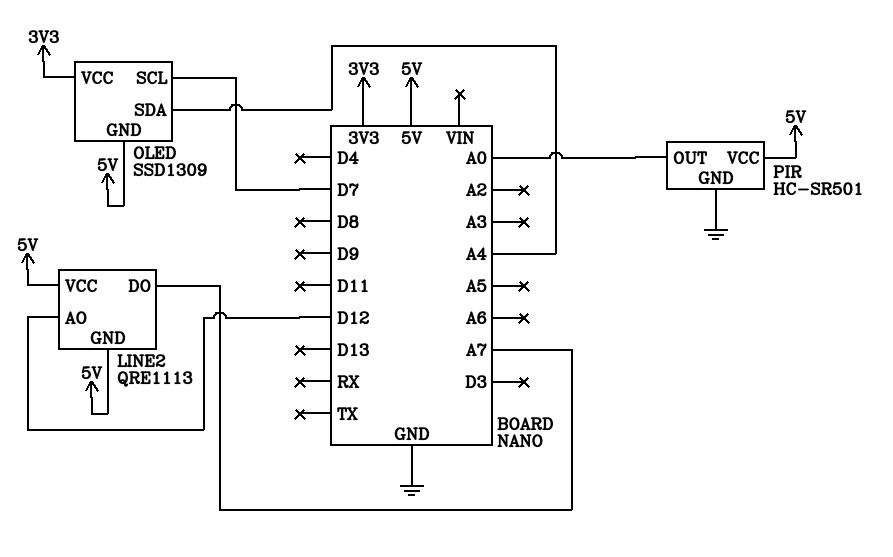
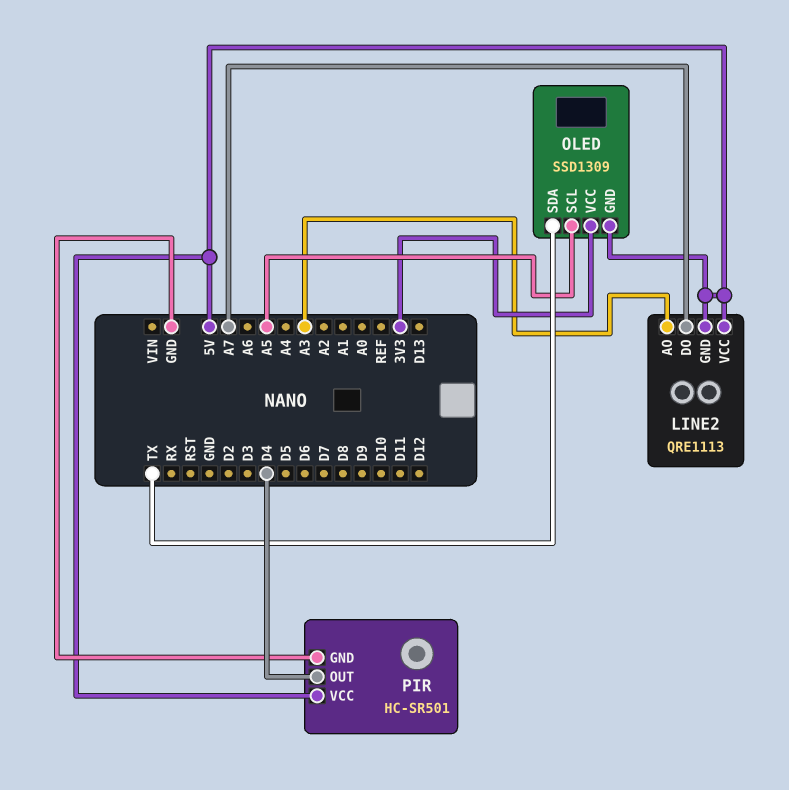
LINE2 pin AO: D12 -> A3
OLED pin SCL: D7 -> A5
OLED pin SDA: A4 -> TX
PIR pin OUT: A0 -> D4

